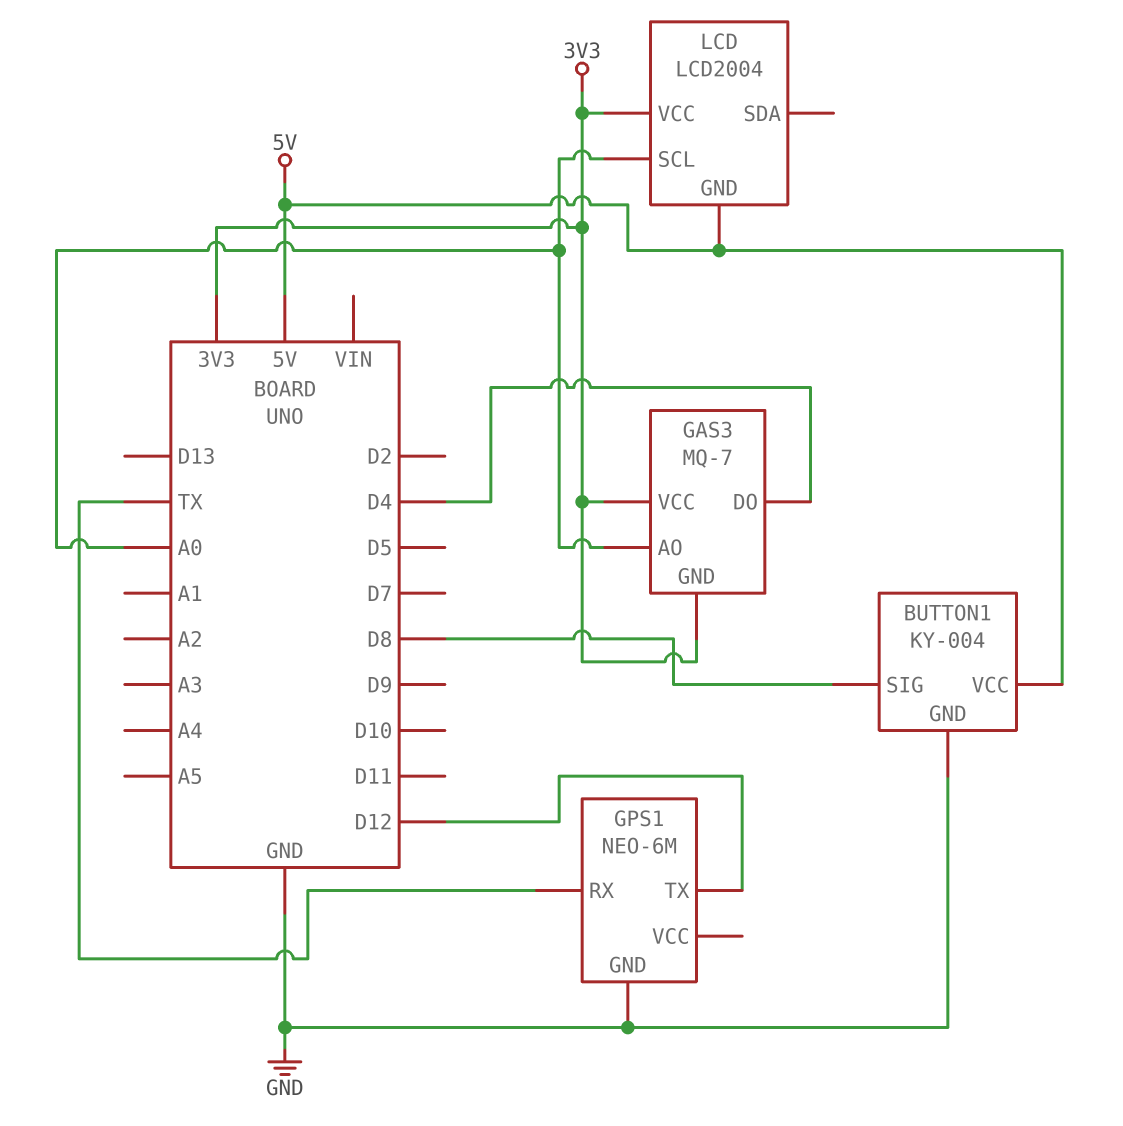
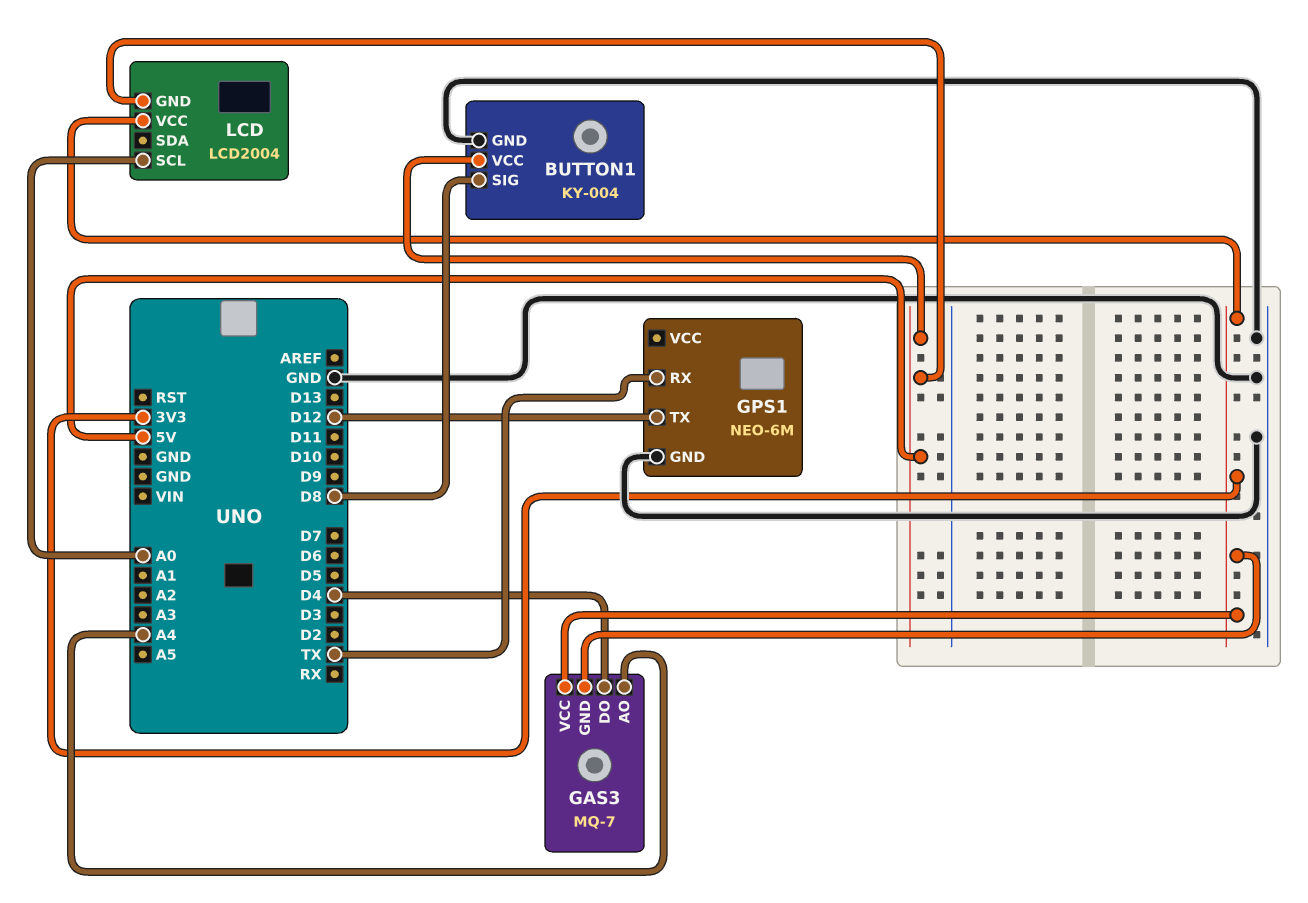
GAS3 pin AO: A0 -> A4

